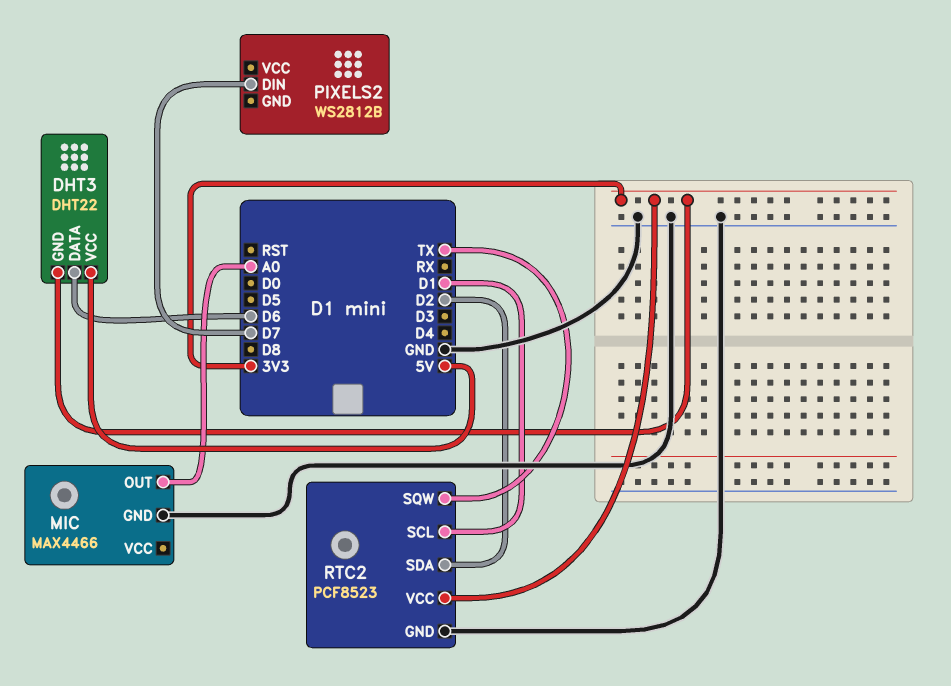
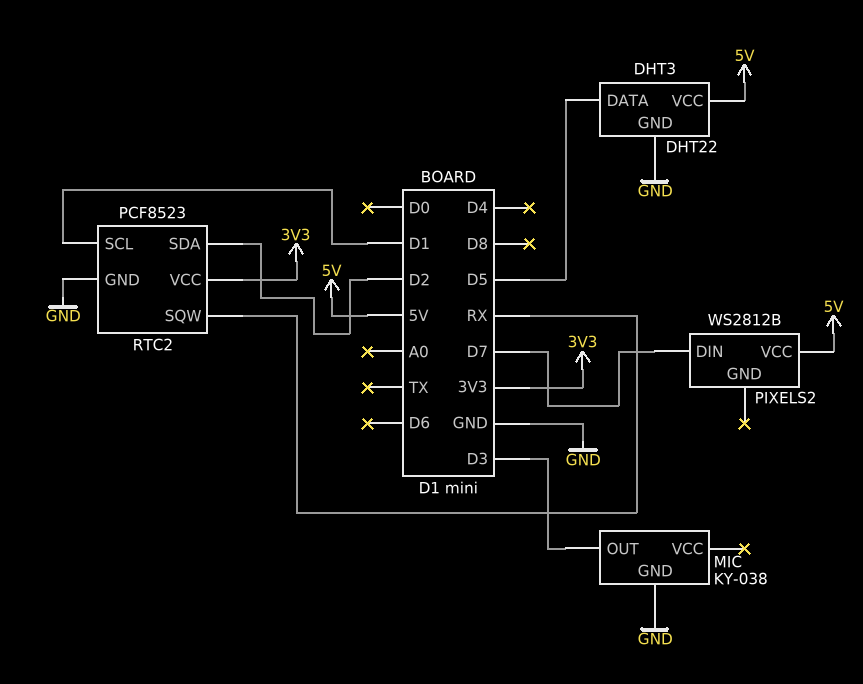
DHT3 pin DATA: D6 -> D5
DHT3 pin GND: 3V3 -> GND
MIC: MAX4466 -> KY-038
MIC pin OUT: A0 -> D3
PIXELS2 pin VCC: none -> 5V
RTC2 pin SQW: TX -> RX

